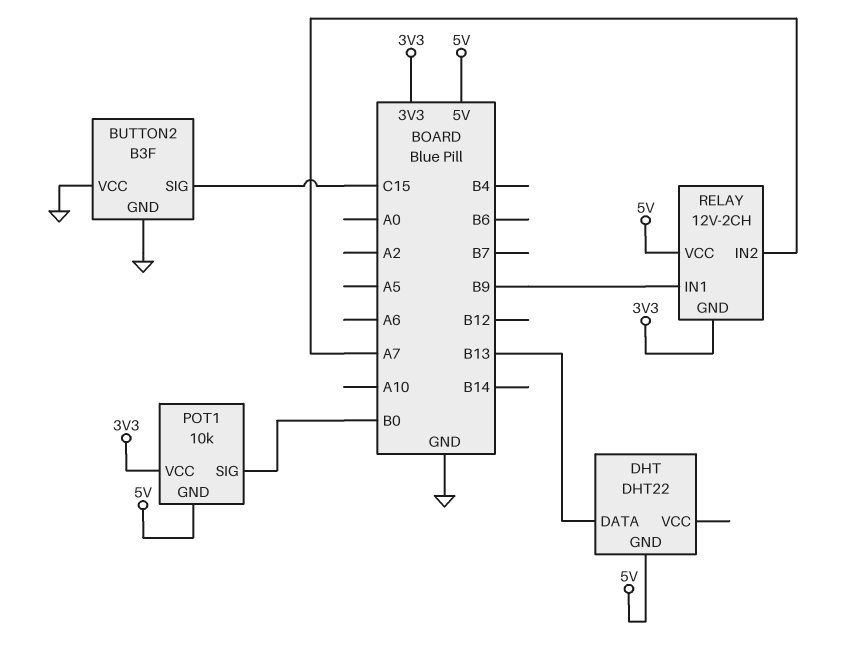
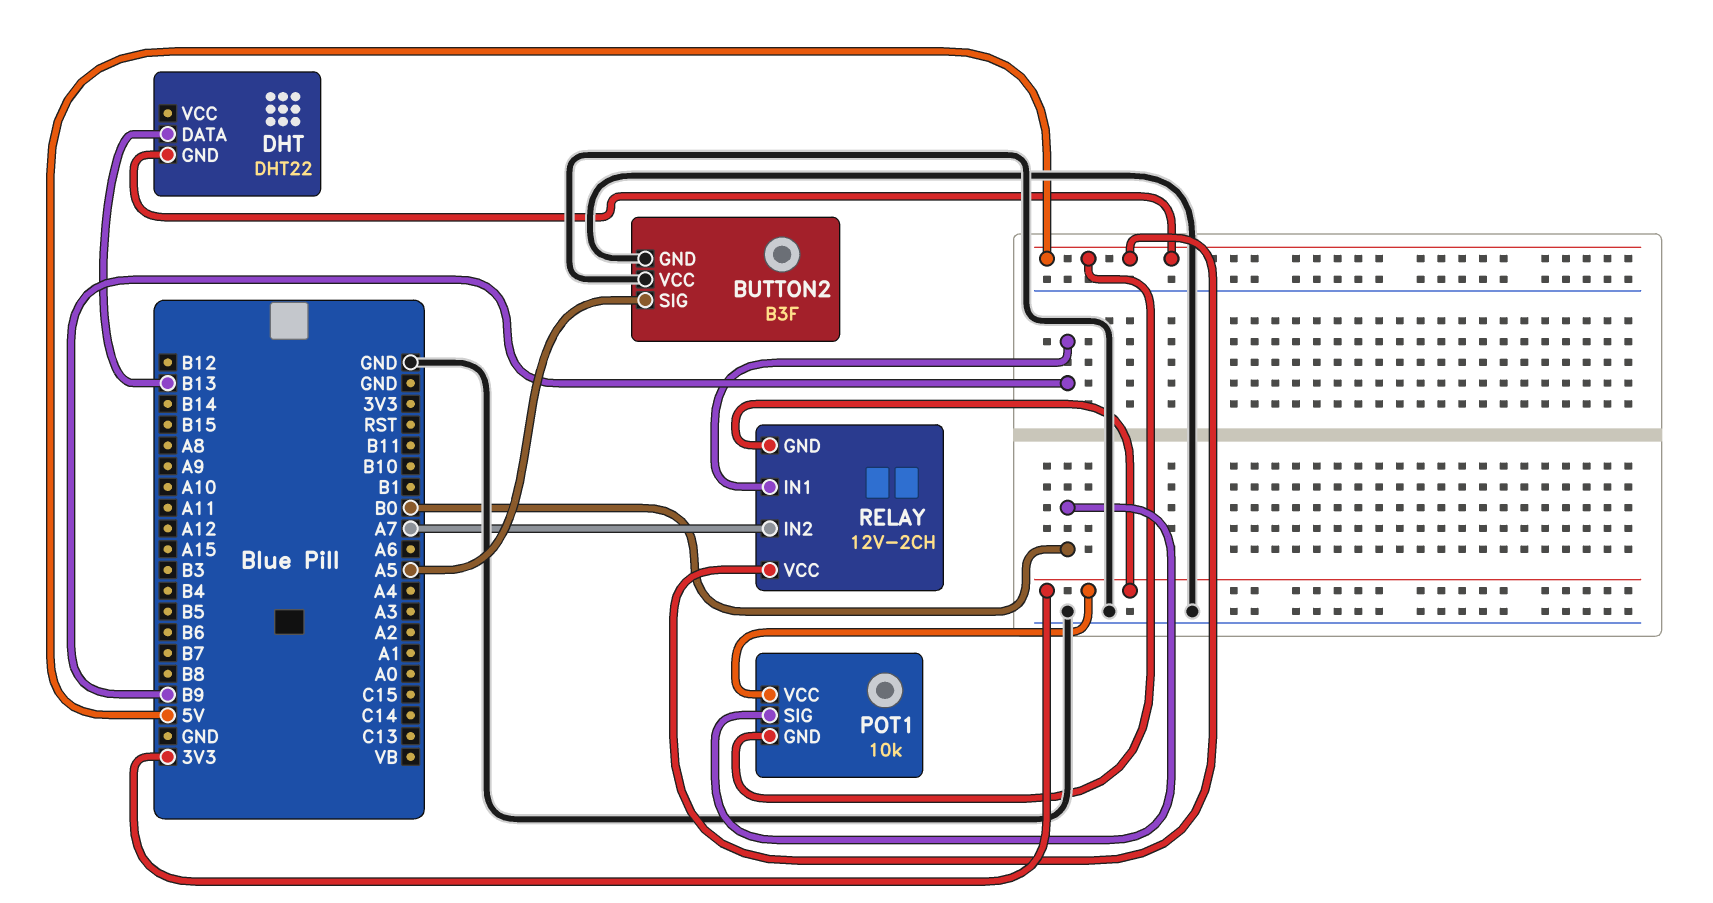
BUTTON2 pin SIG: C15 -> A5

